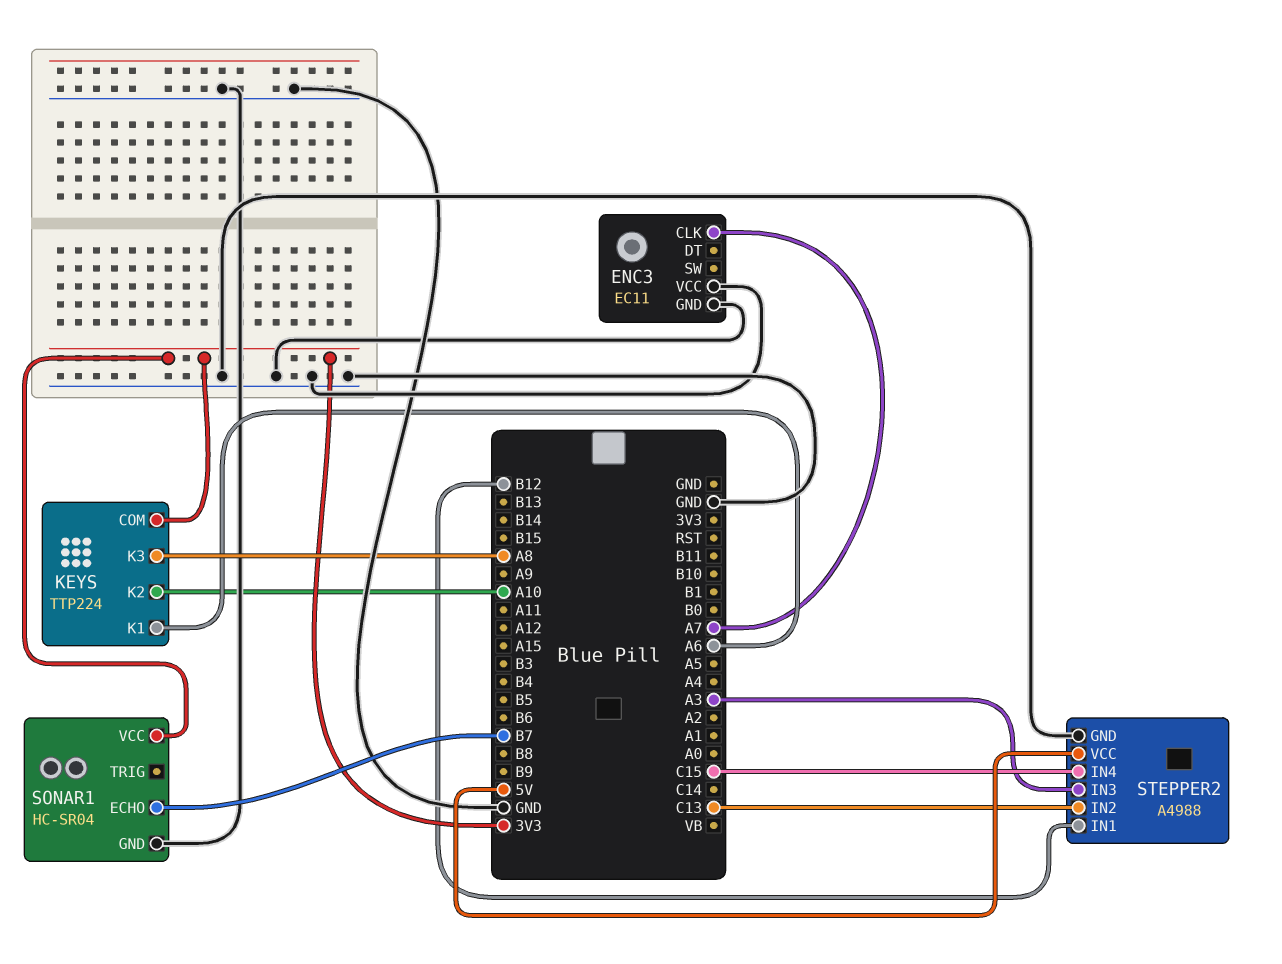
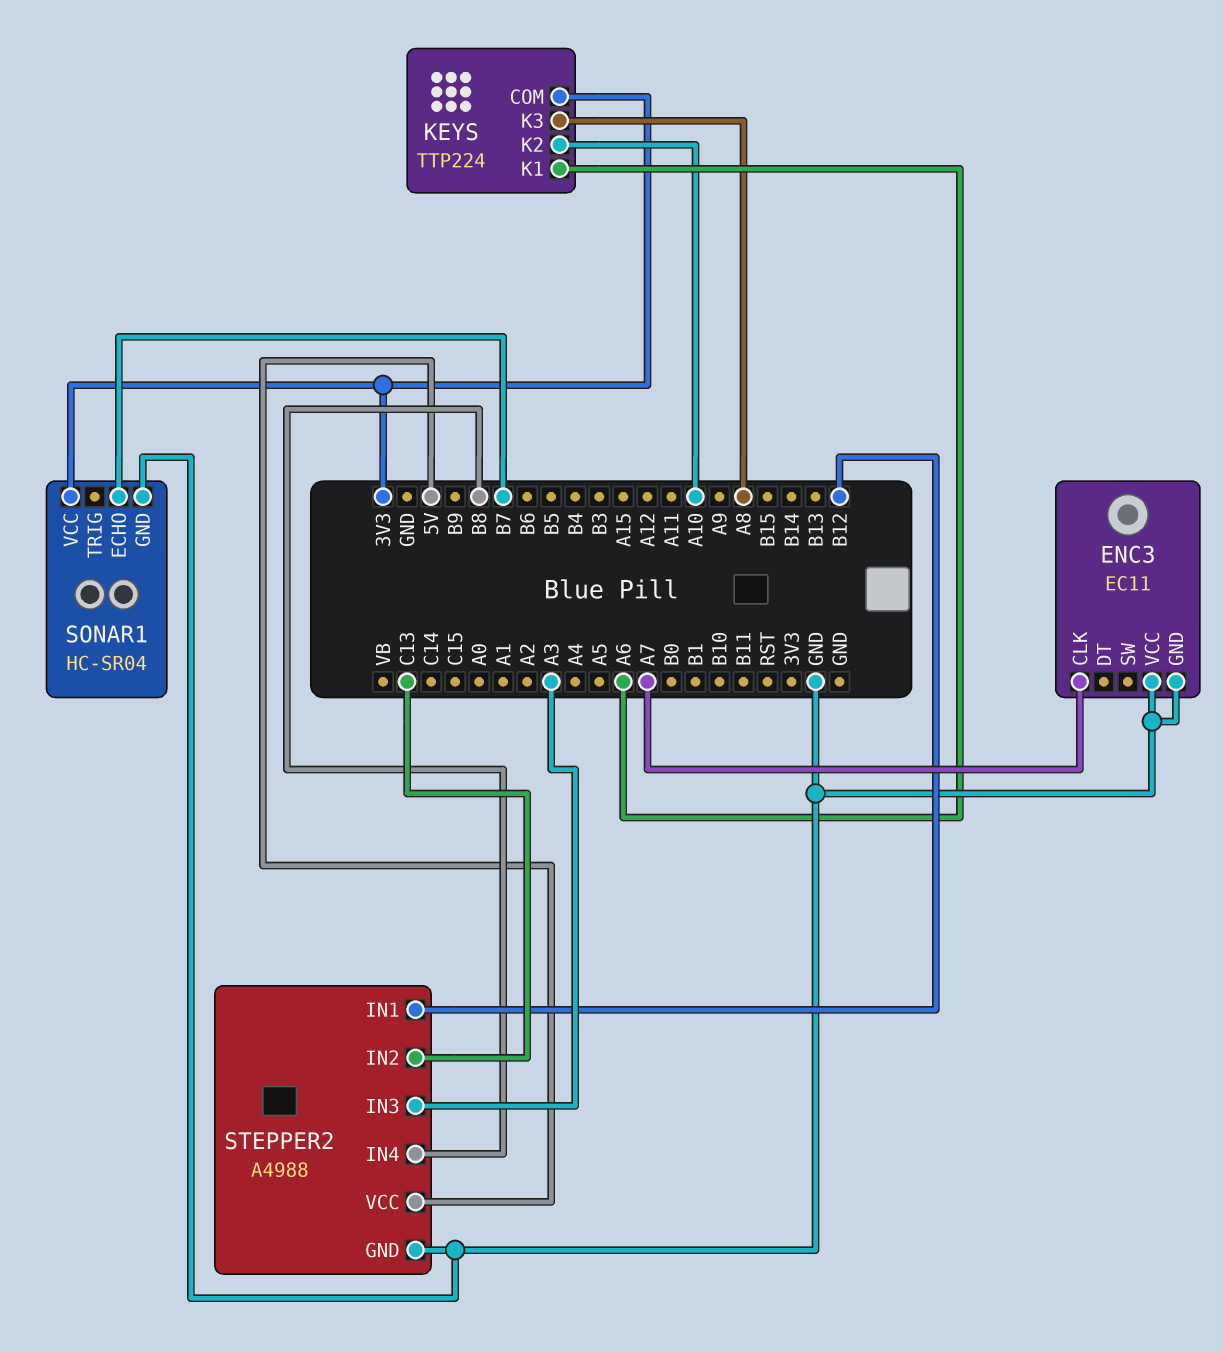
STEPPER2 pin IN4: C15 -> B8

